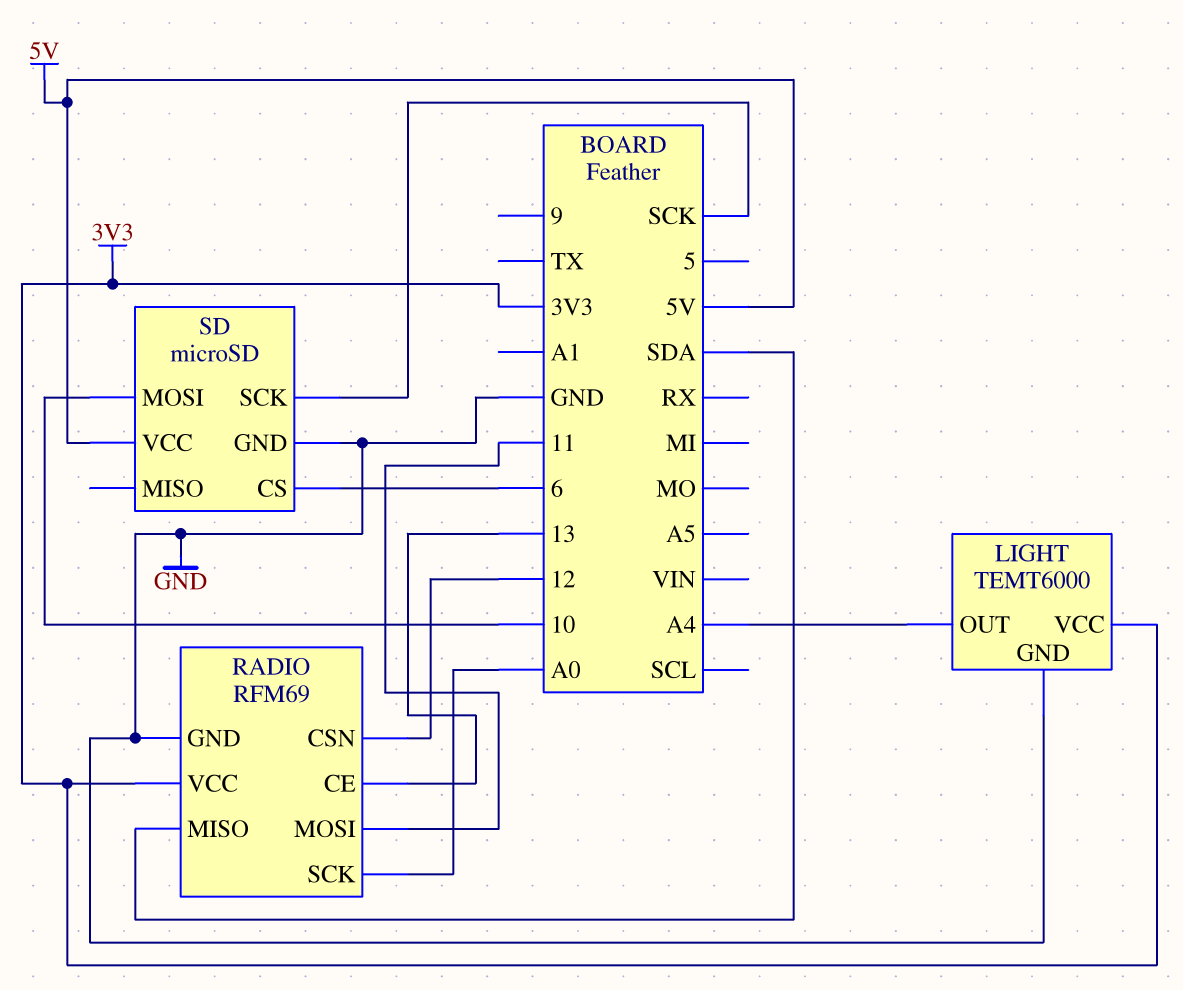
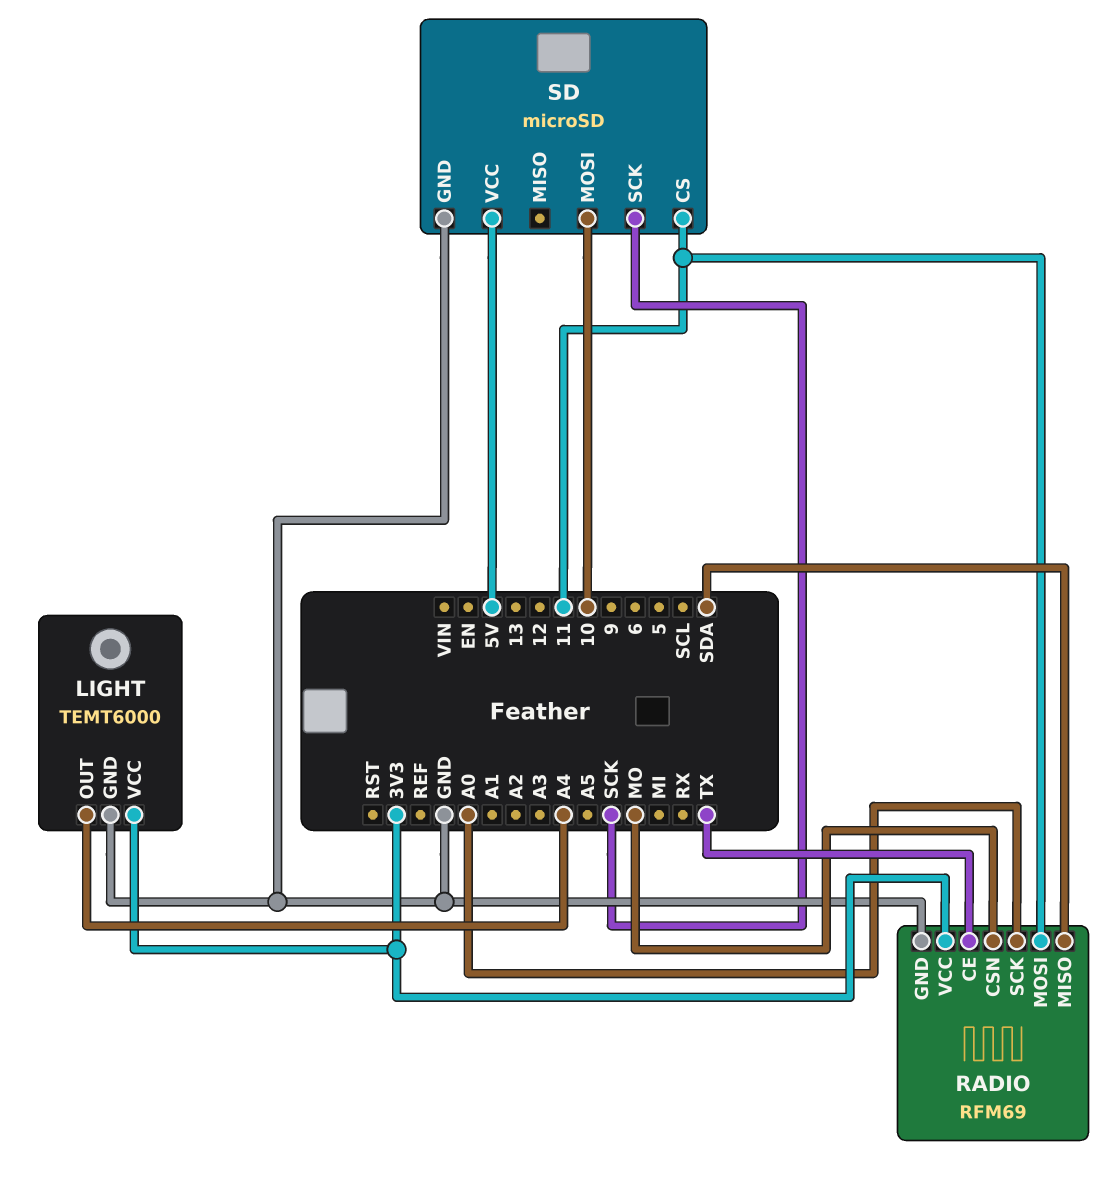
RADIO pin CE: 13 -> TX
RADIO pin CSN: 12 -> MO
SD pin CS: 6 -> 11

